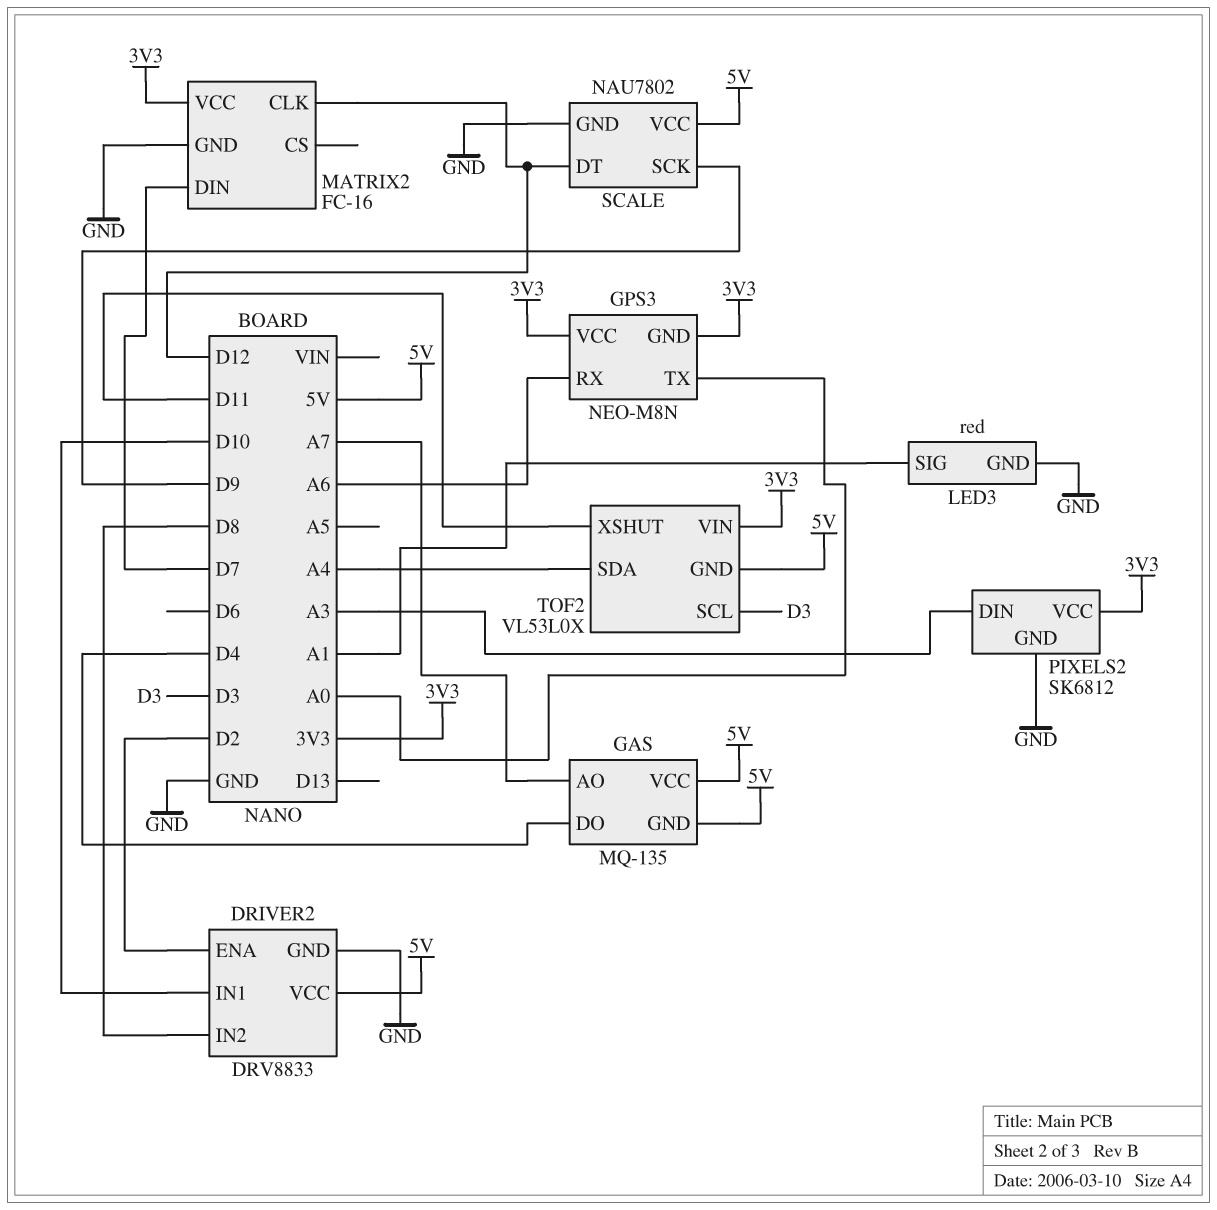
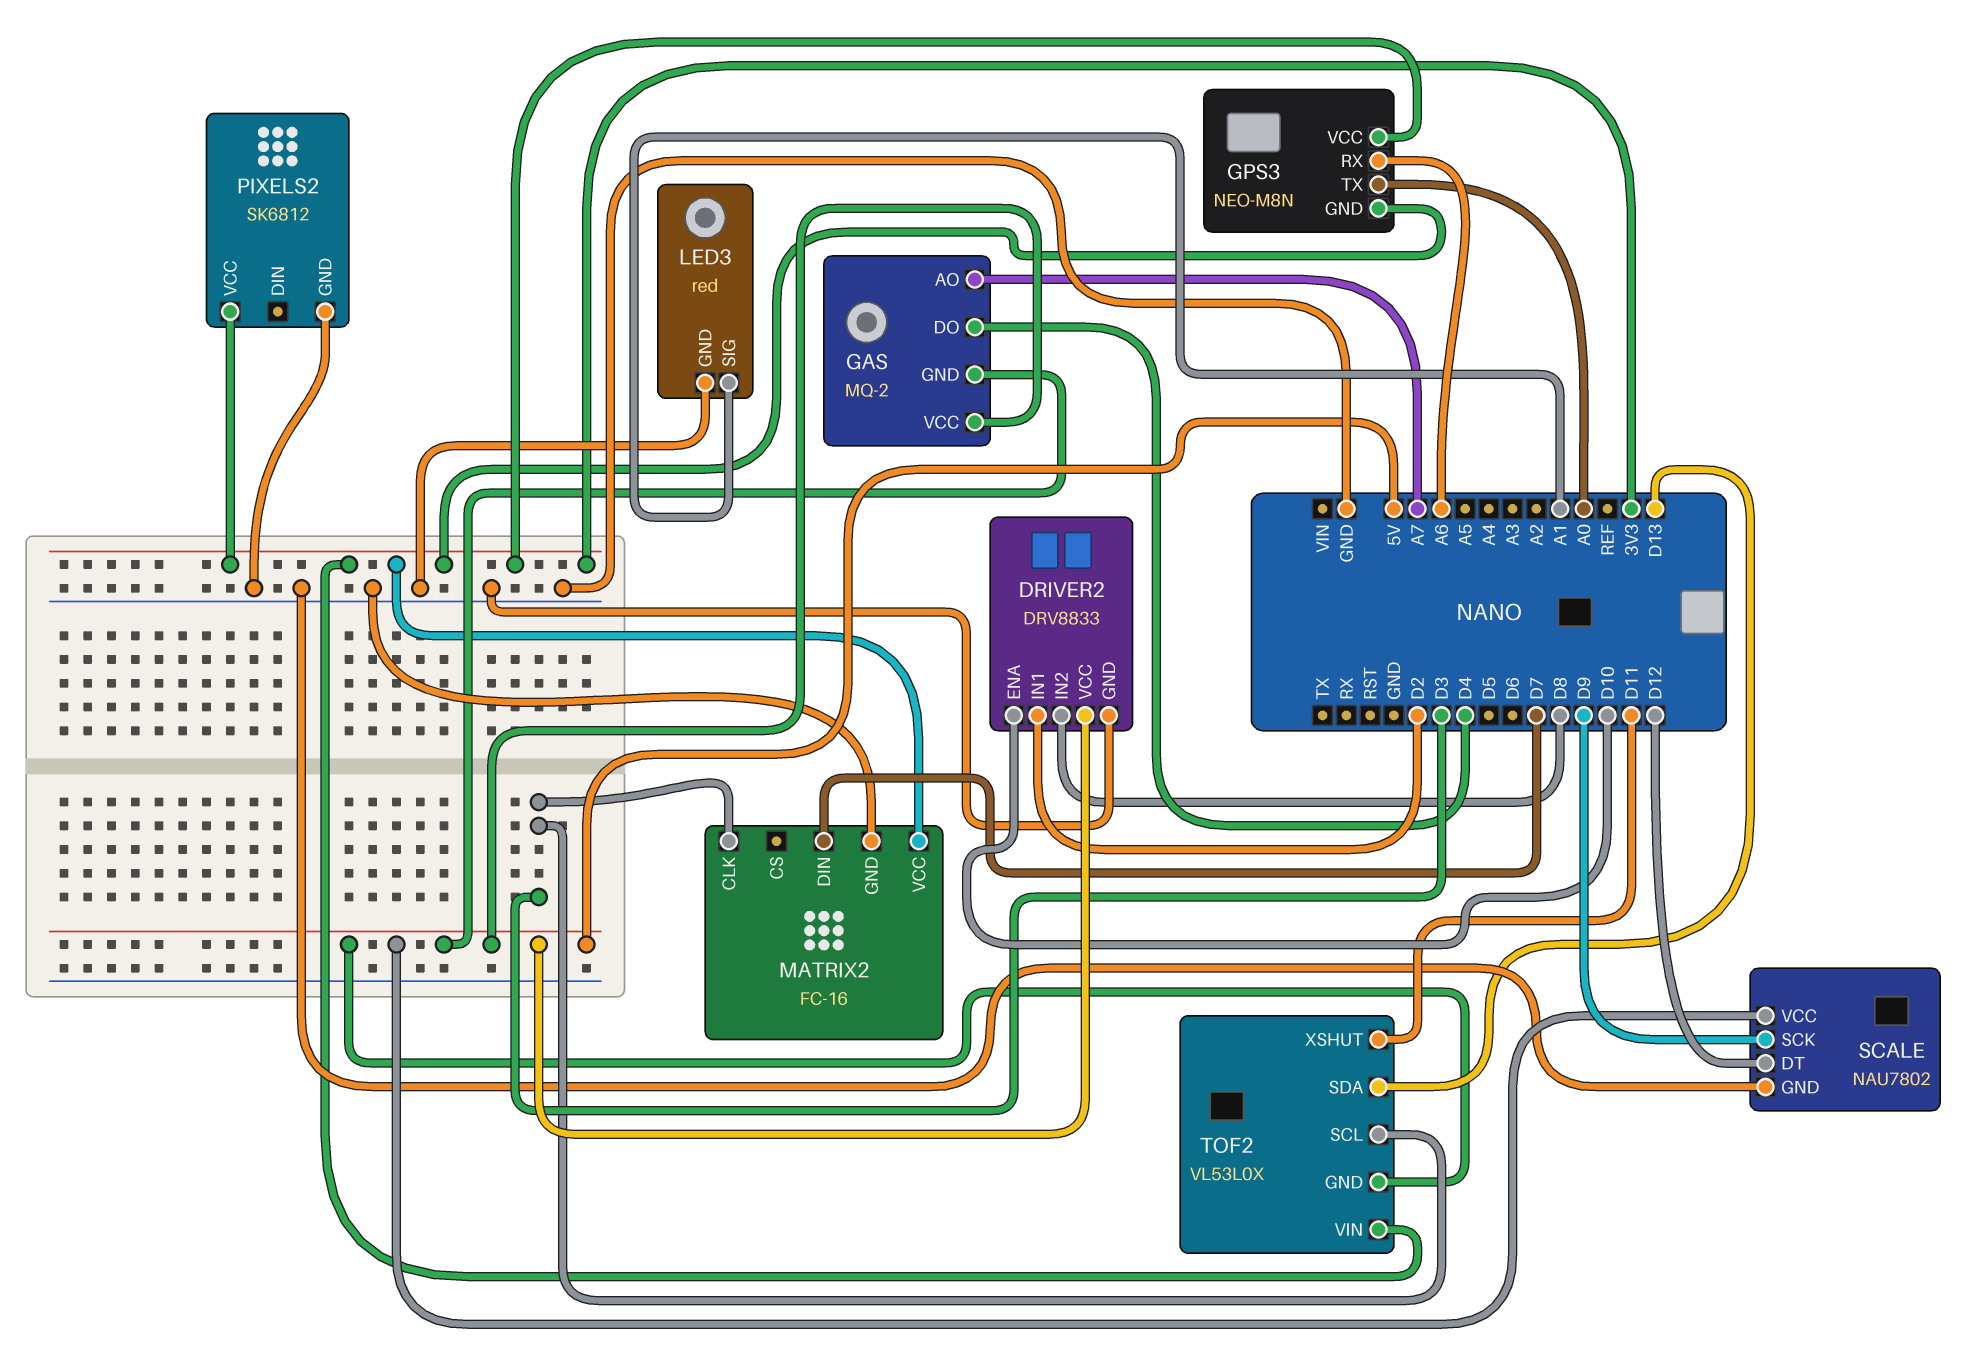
DRIVER2 pin ENA: D2 -> D10
DRIVER2 pin IN1: D10 -> D2
GAS: MQ-135 -> MQ-2
MATRIX2 pin CLK: D12 -> D3
PIXELS2 pin DIN: A3 -> none
TOF2 pin SDA: A4 -> D13

